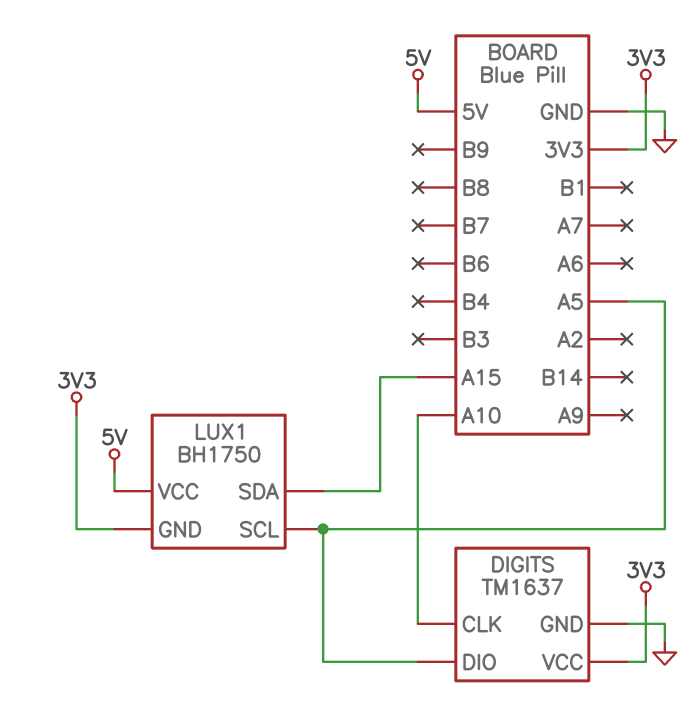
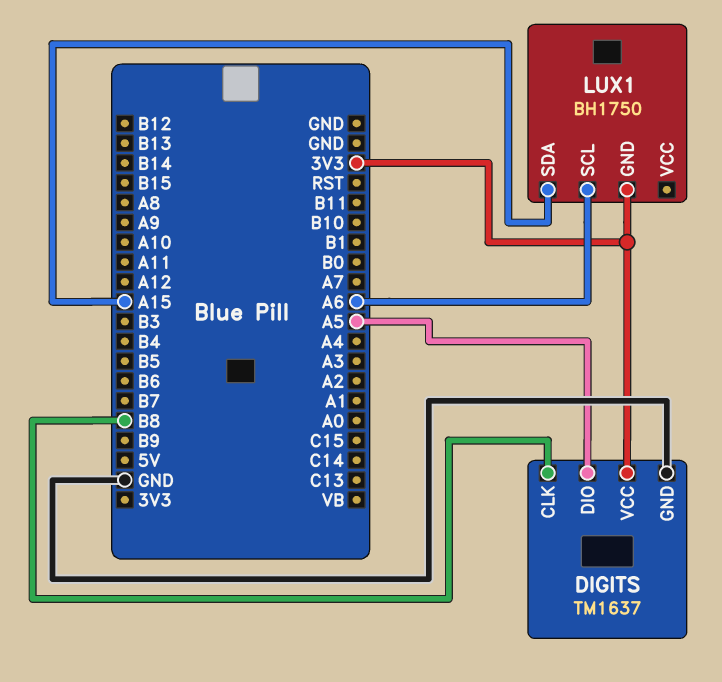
DIGITS pin CLK: A10 -> B8
LUX1 pin SCL: A5 -> A6
LUX1 pin VCC: 5V -> none

